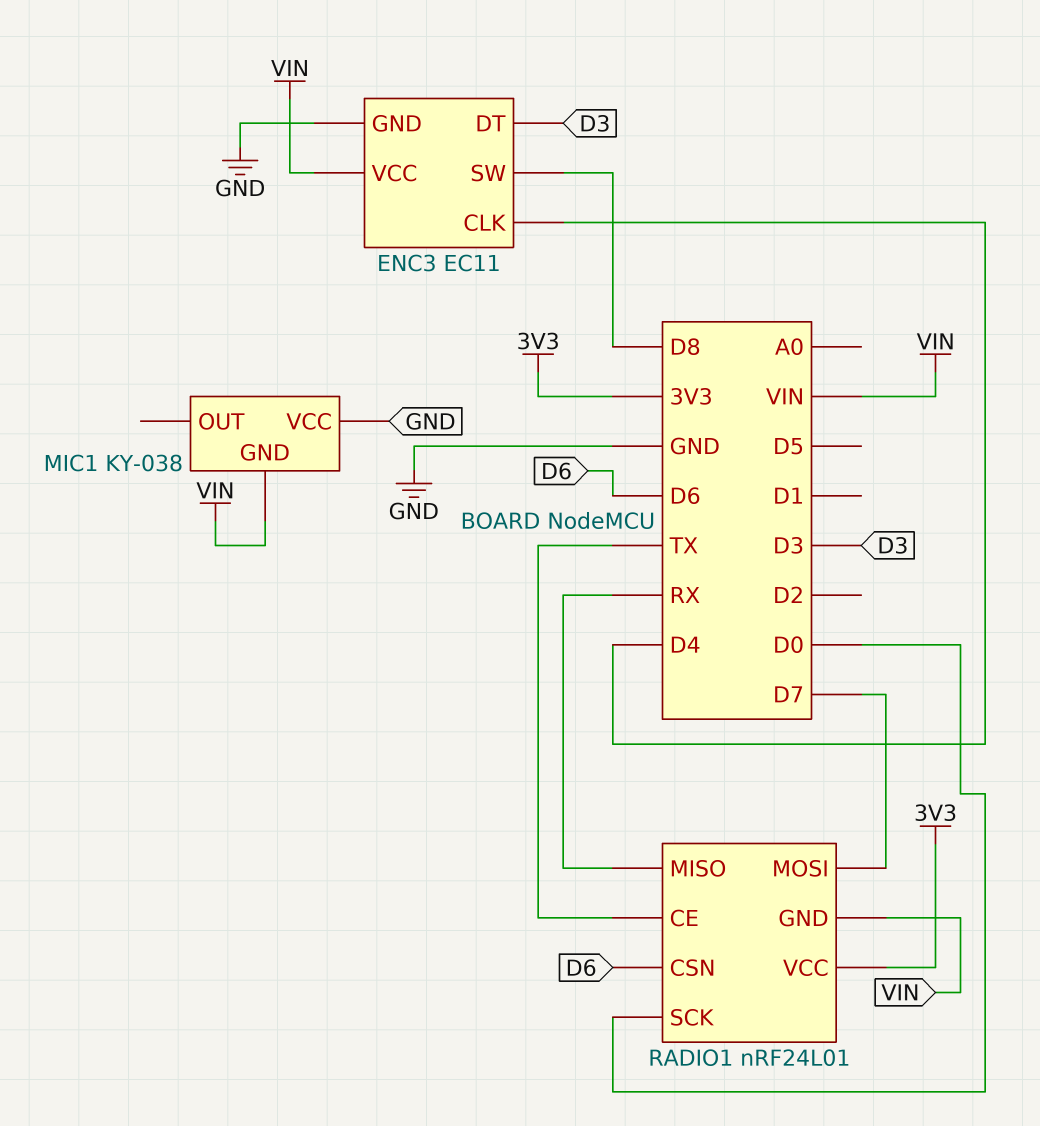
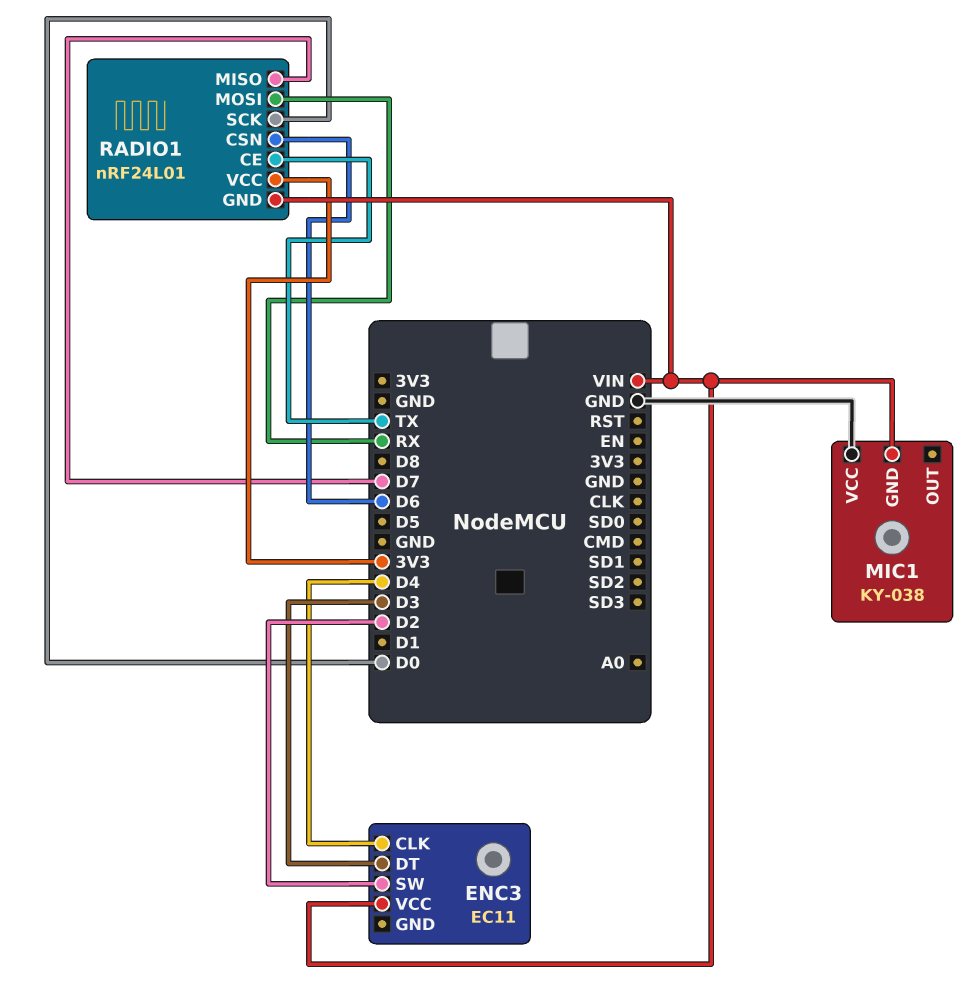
ENC3 pin GND: GND -> none
ENC3 pin SW: D8 -> D2
RADIO1 pin MISO: RX -> D7
RADIO1 pin MOSI: D7 -> RX

